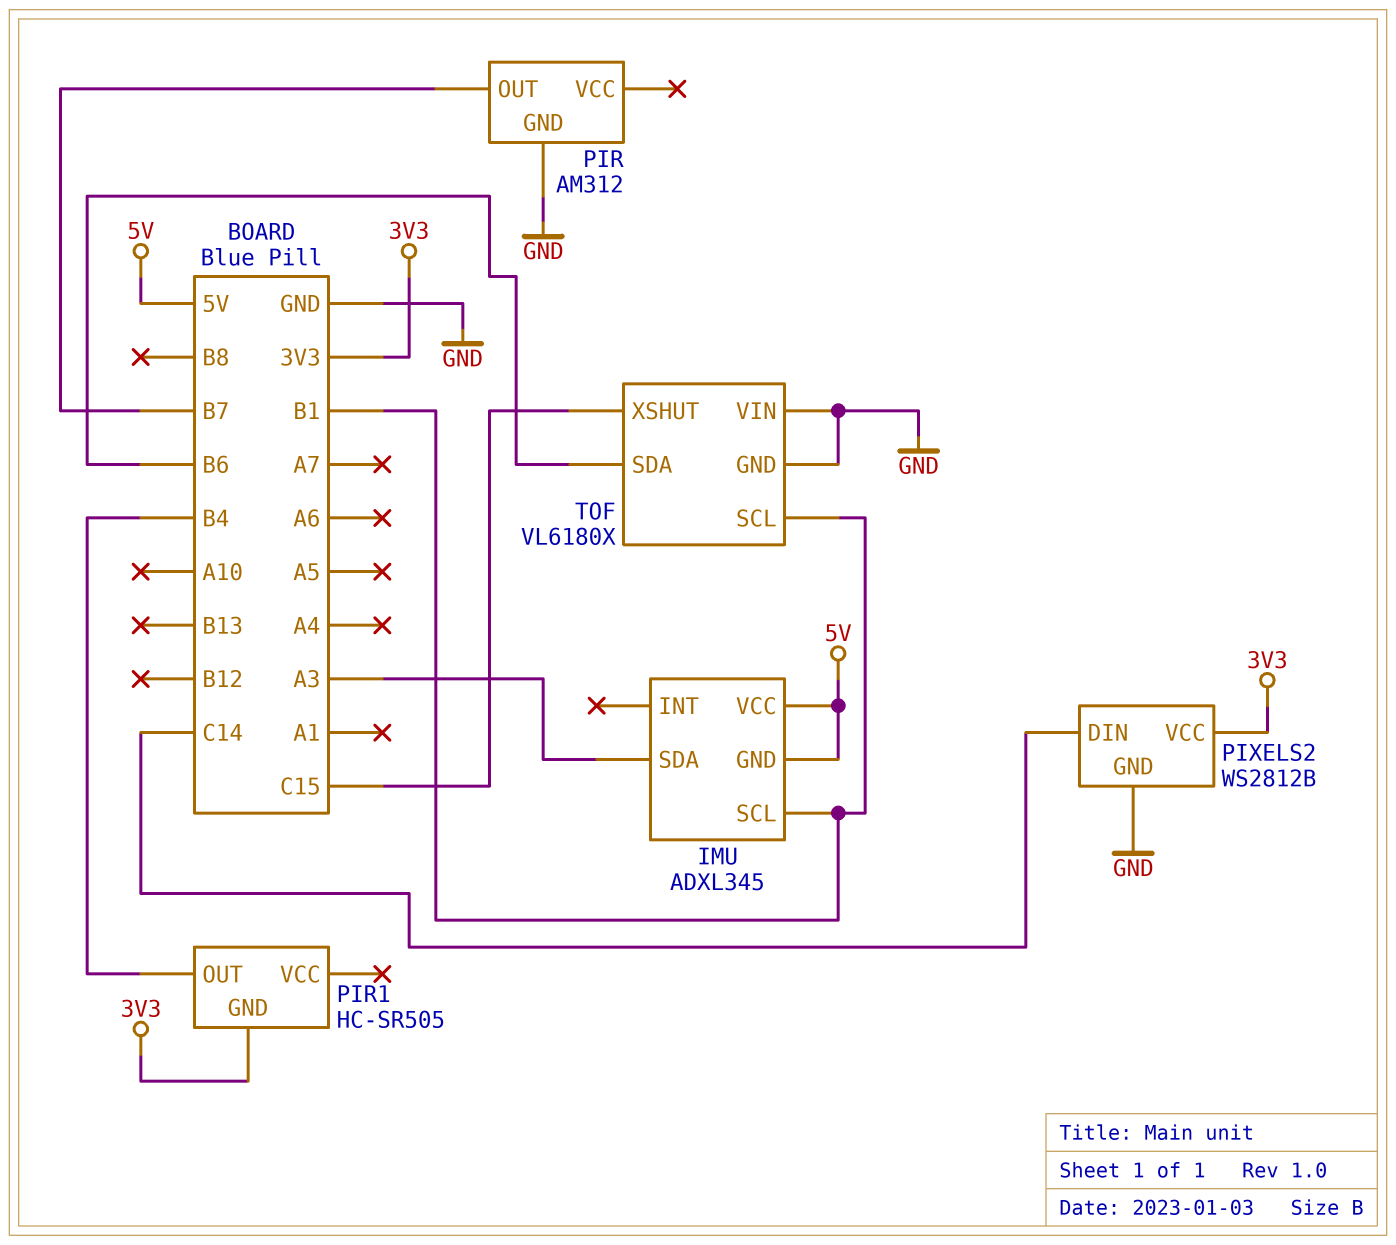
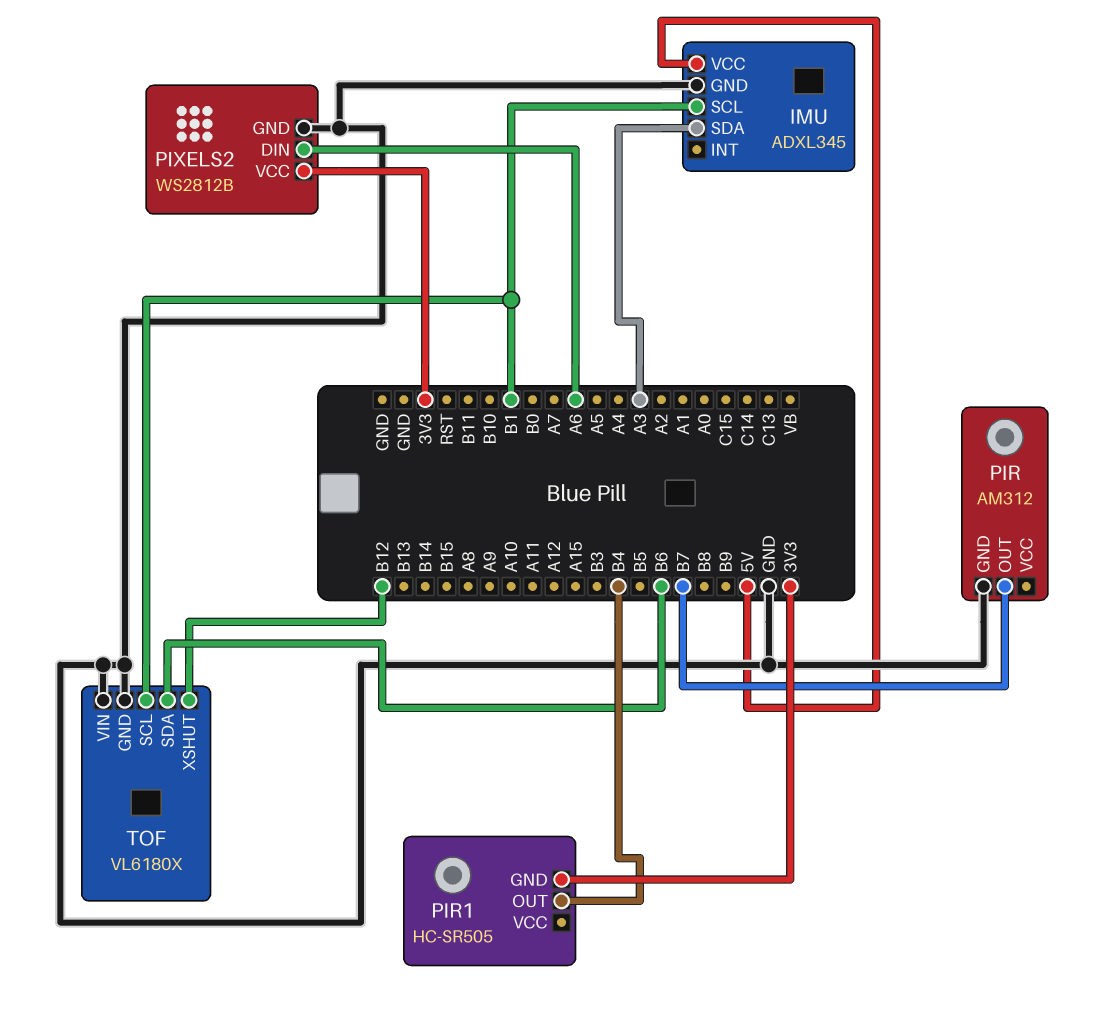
IMU pin GND: 5V -> GND
PIXELS2 pin DIN: C14 -> A6
TOF pin XSHUT: C15 -> B12

